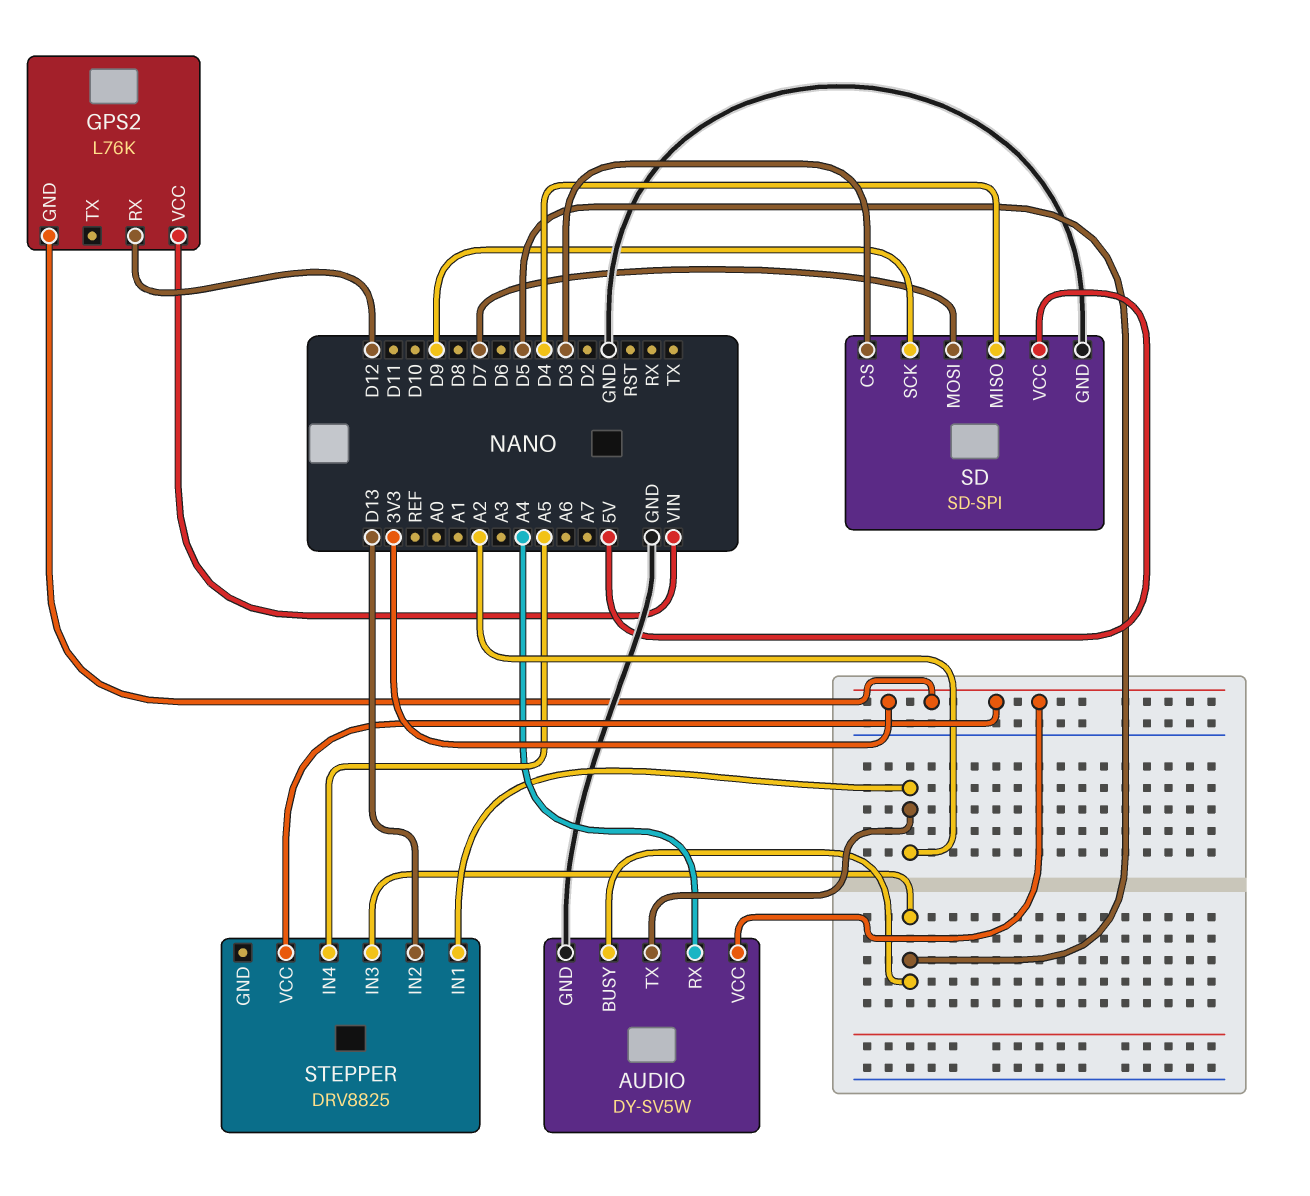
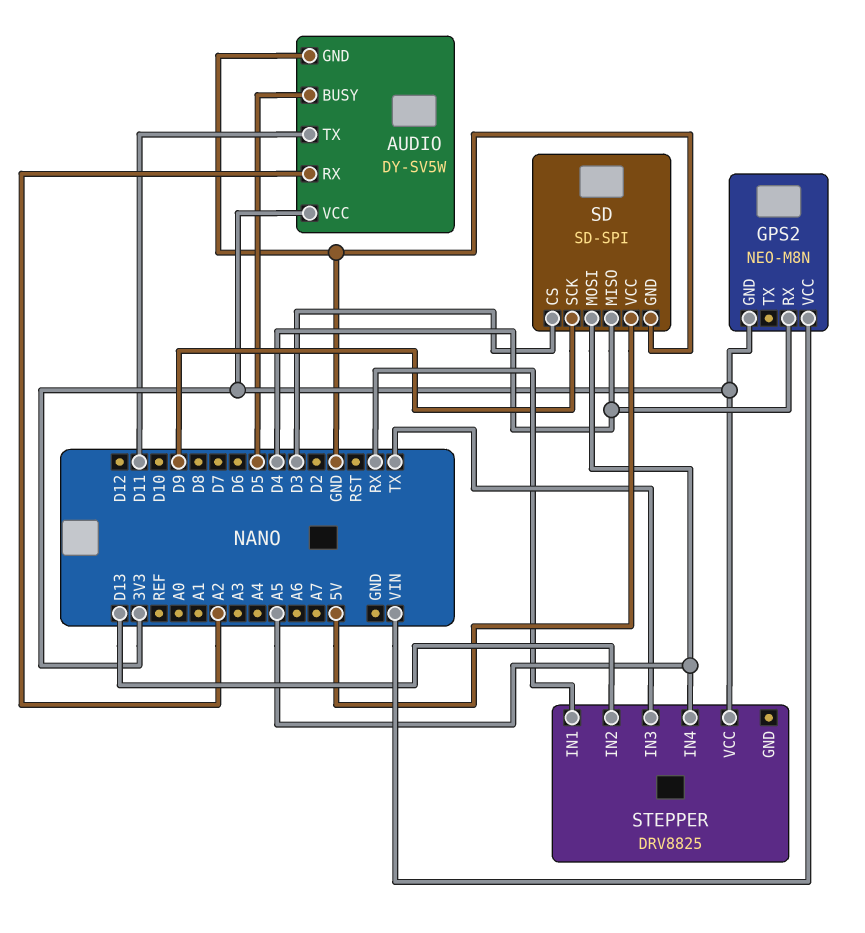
AUDIO pin RX: A4 -> A2
AUDIO pin TX: A2 -> D11
GPS2: L76K -> NEO-M8N
GPS2 pin RX: D12 -> D4
SD pin MOSI: D7 -> A5
STEPPER pin IN1: A2 -> RX
STEPPER pin IN3: D5 -> TX

